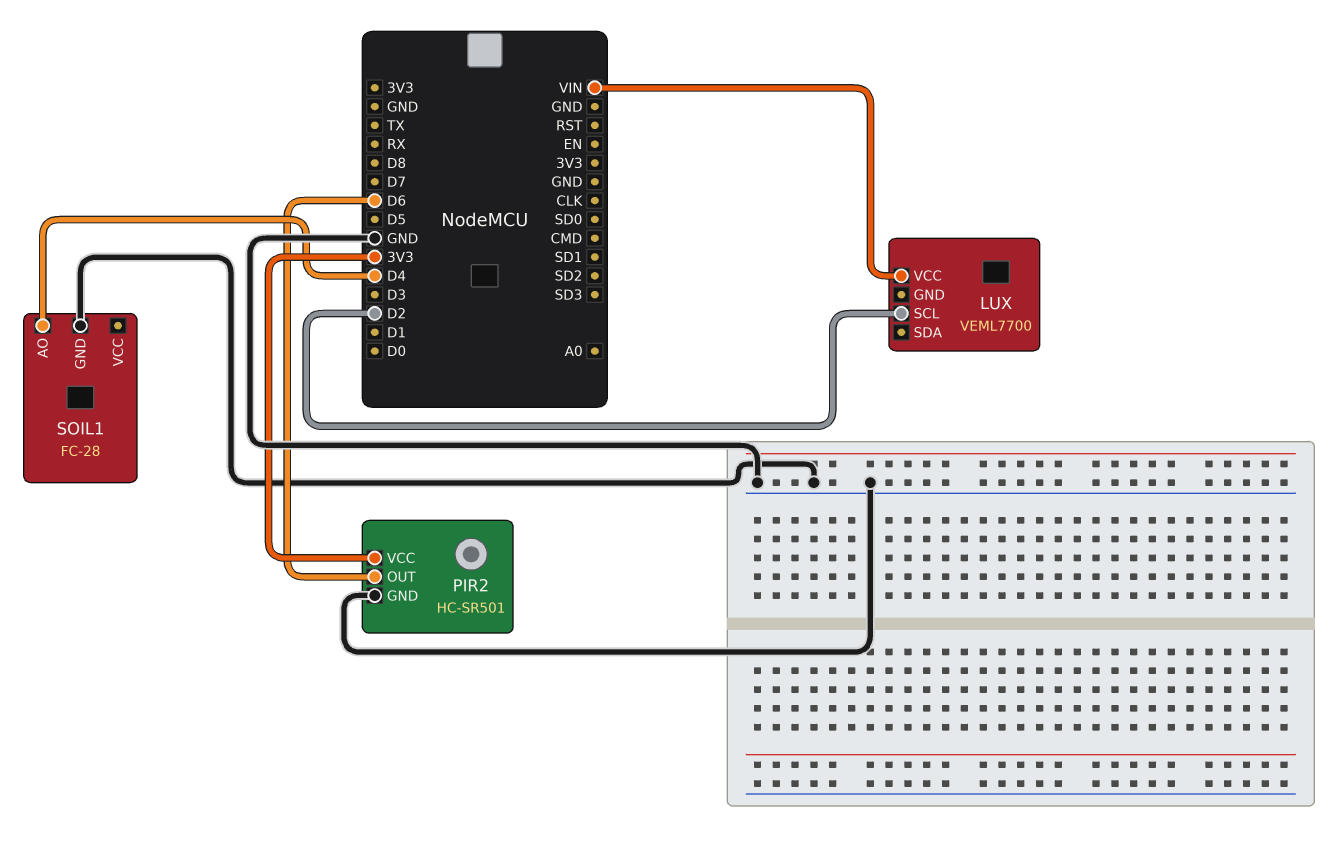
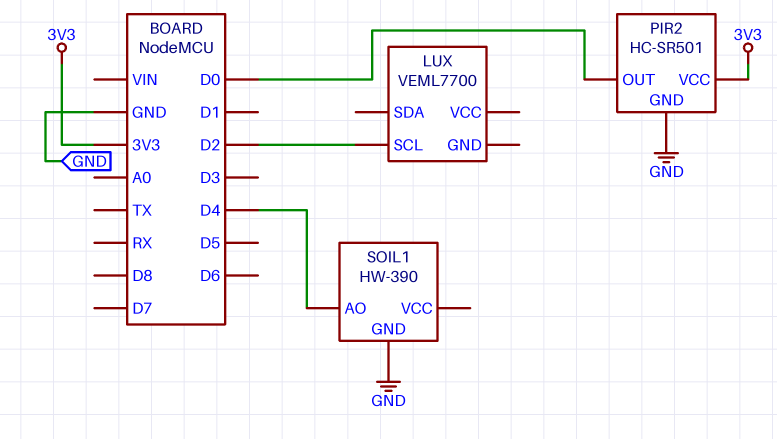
LUX pin VCC: VIN -> none
PIR2 pin OUT: D6 -> D0
SOIL1: FC-28 -> HW-390

